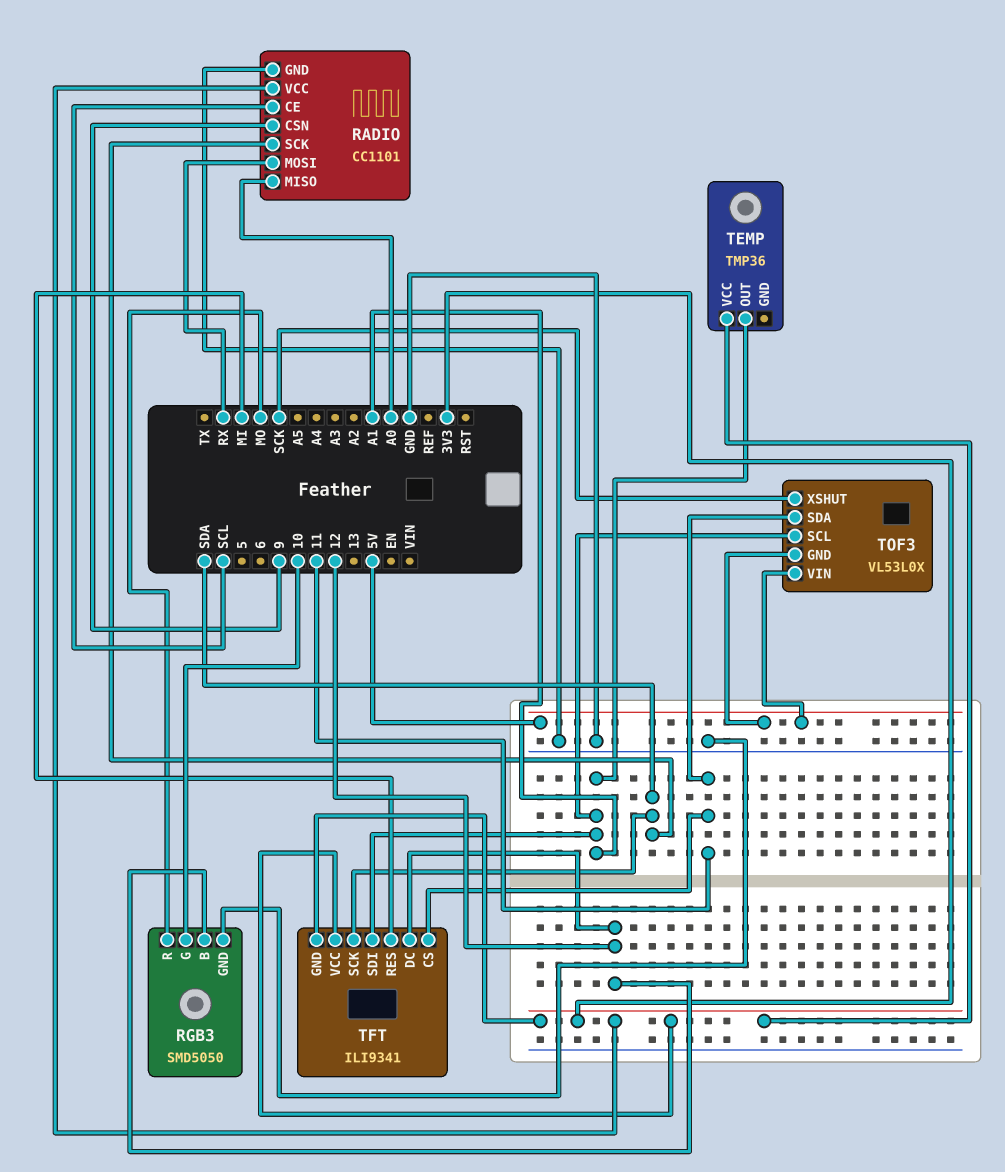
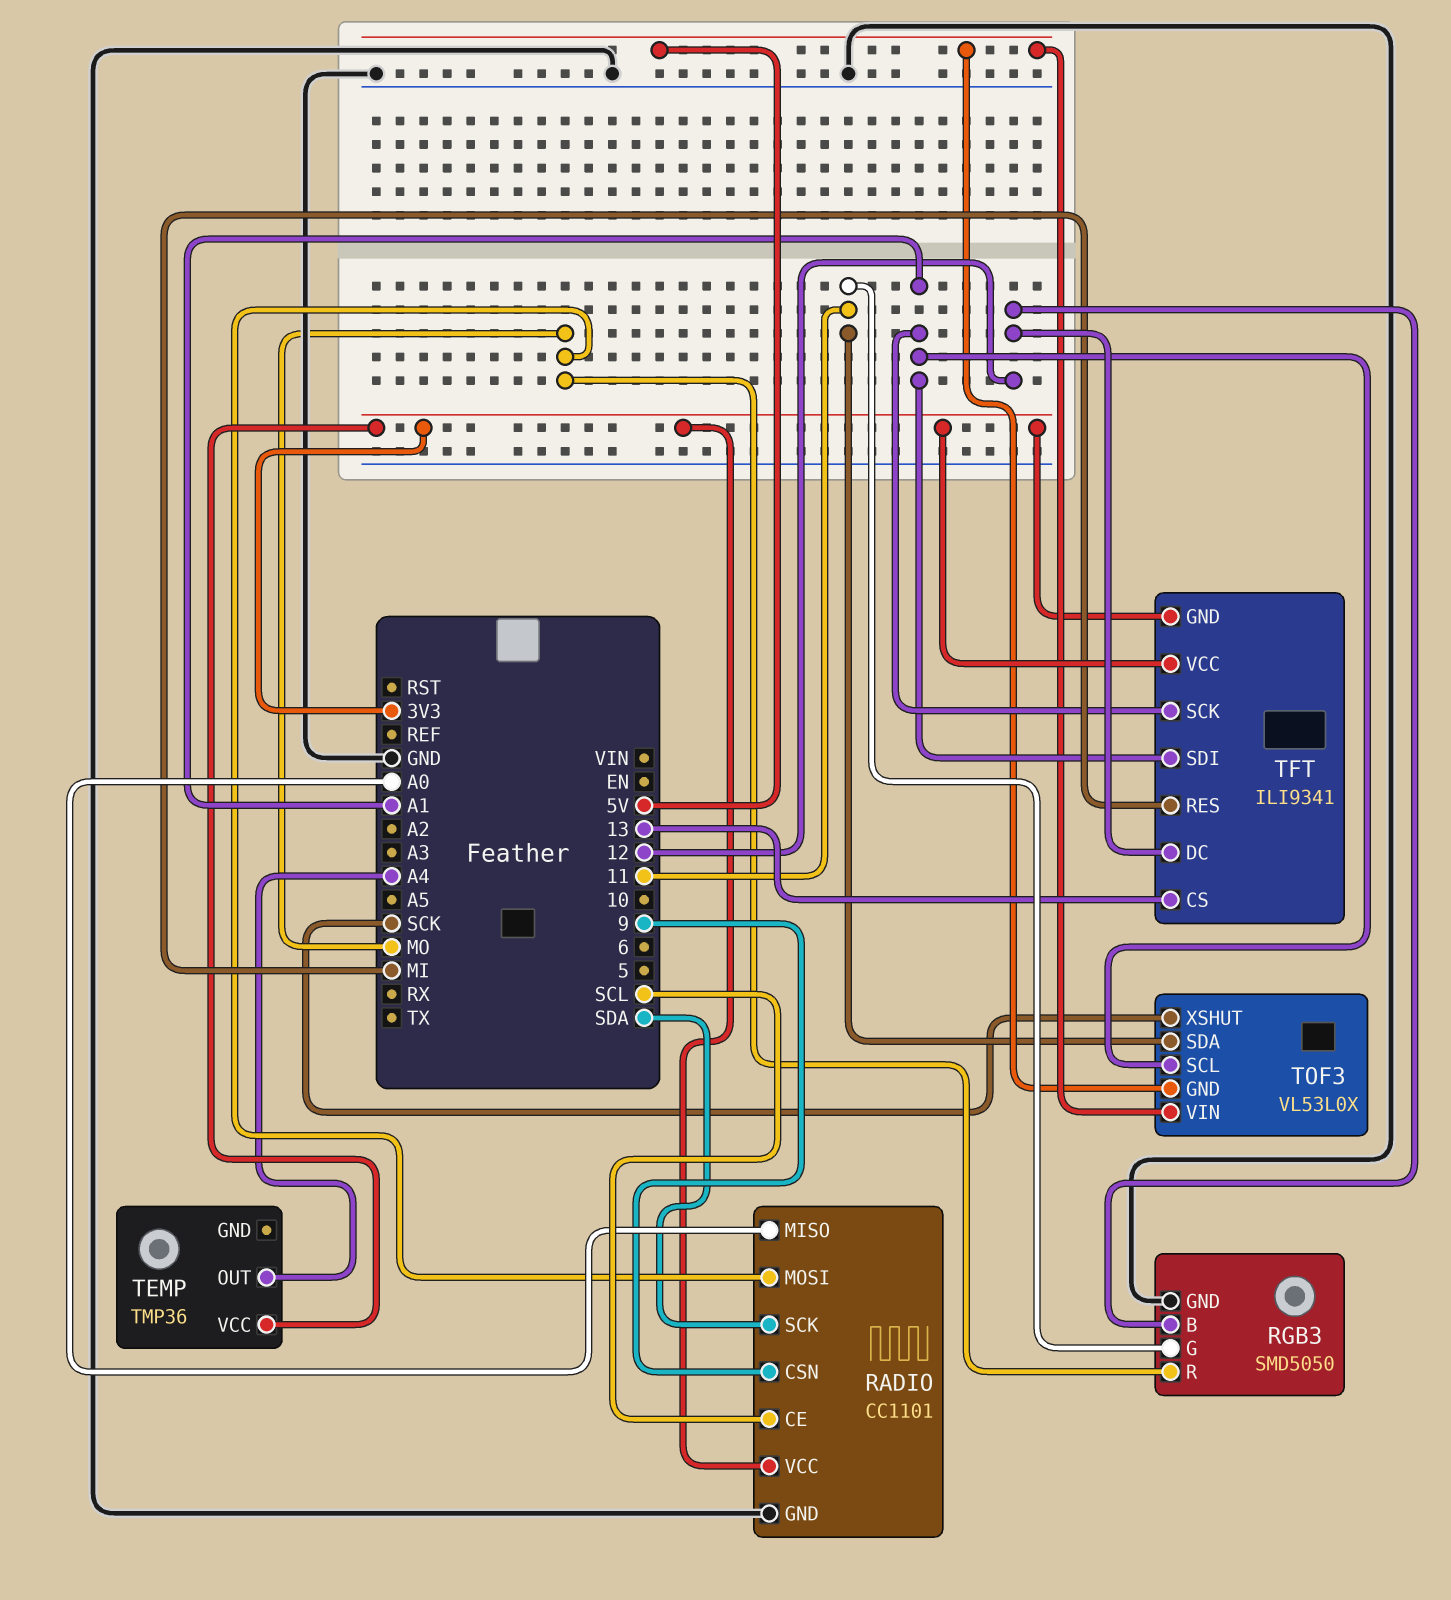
RADIO pin MOSI: RX -> MO
RGB3 pin G: 10 -> 11
TEMP pin OUT: A1 -> A4
TFT pin CS: 11 -> 13
TFT pin SCK: SDA -> A1

